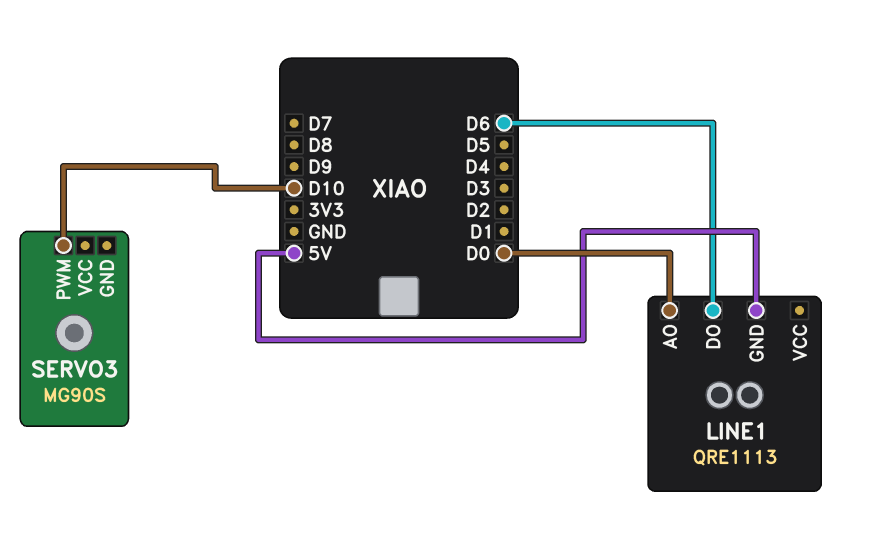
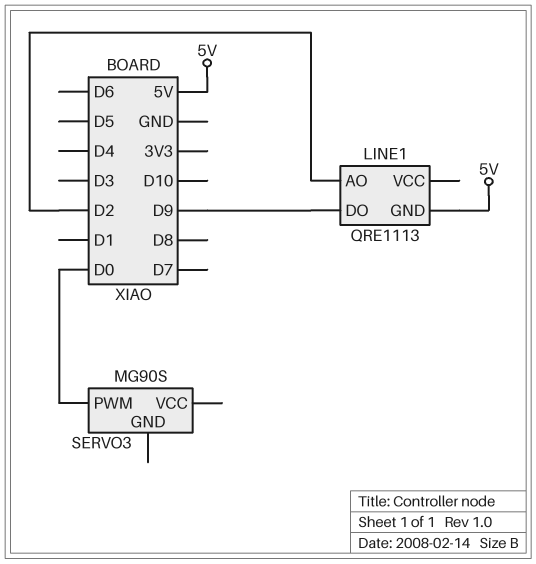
LINE1 pin AO: D0 -> D2
LINE1 pin DO: D6 -> D9
SERVO3 pin PWM: D10 -> D0

